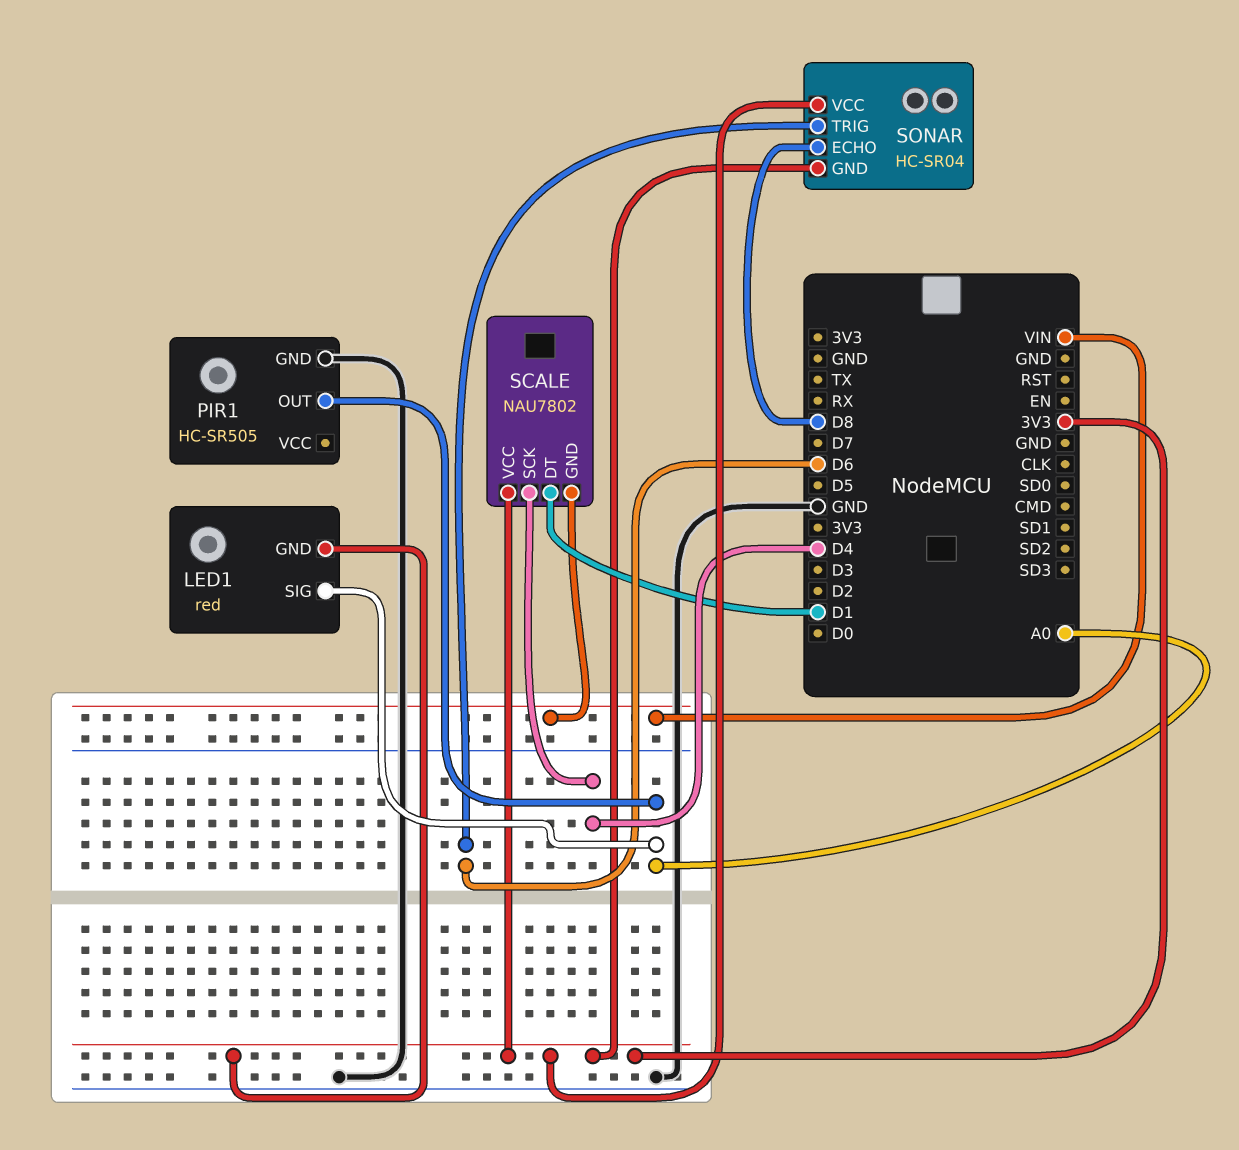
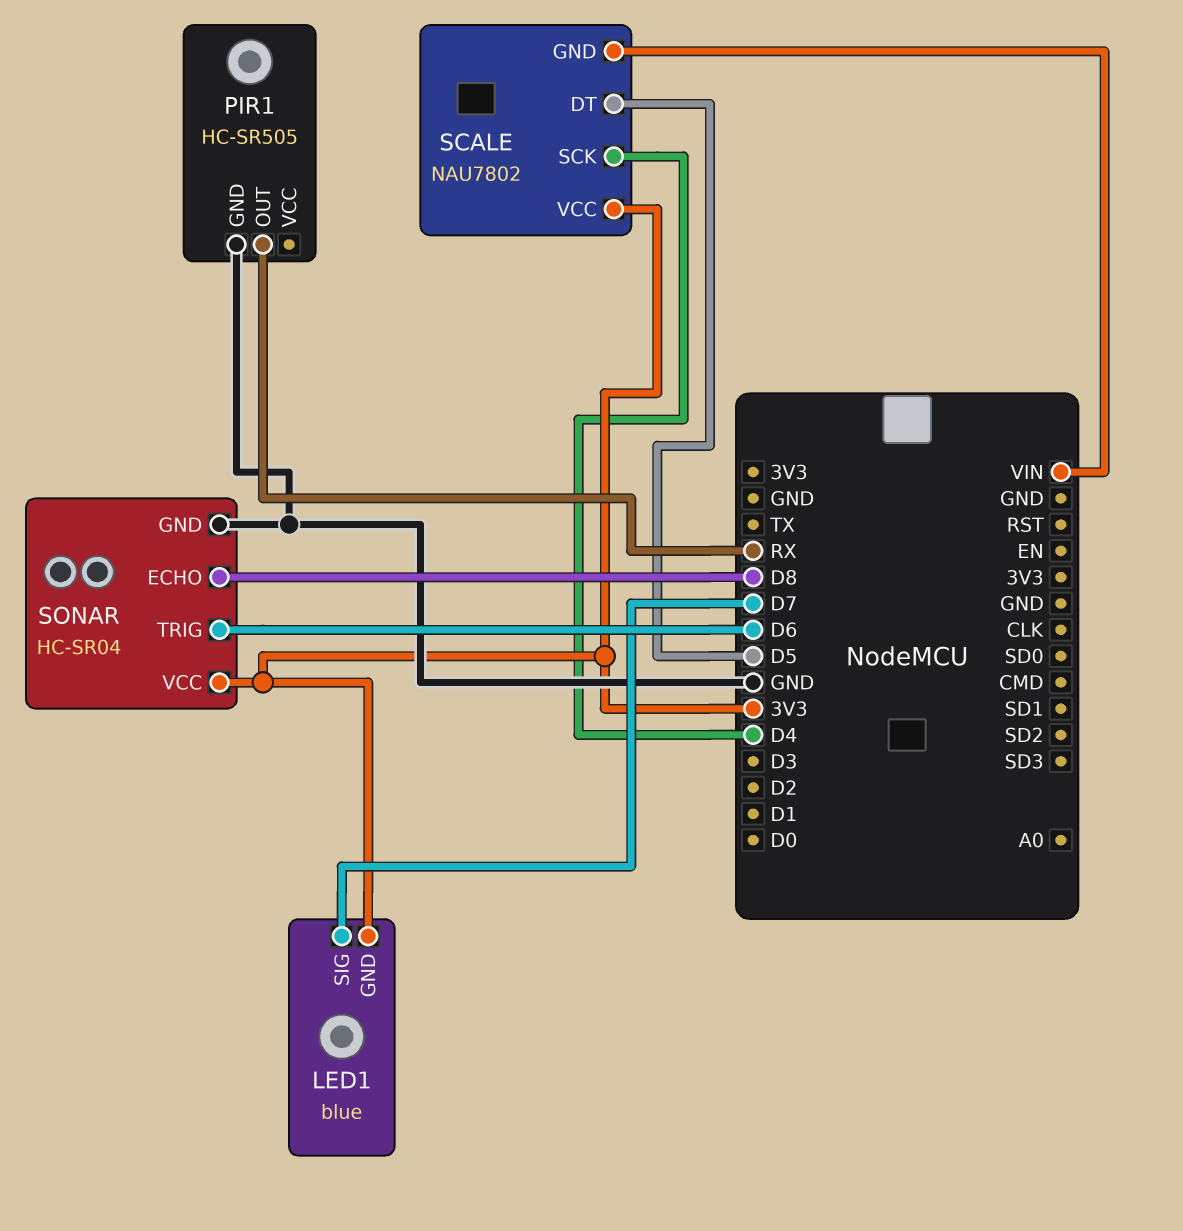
LED1: red -> blue
LED1 pin SIG: A0 -> D7
PIR1 pin OUT: A0 -> RX
SCALE pin DT: D1 -> D5
SONAR pin GND: 3V3 -> GND

